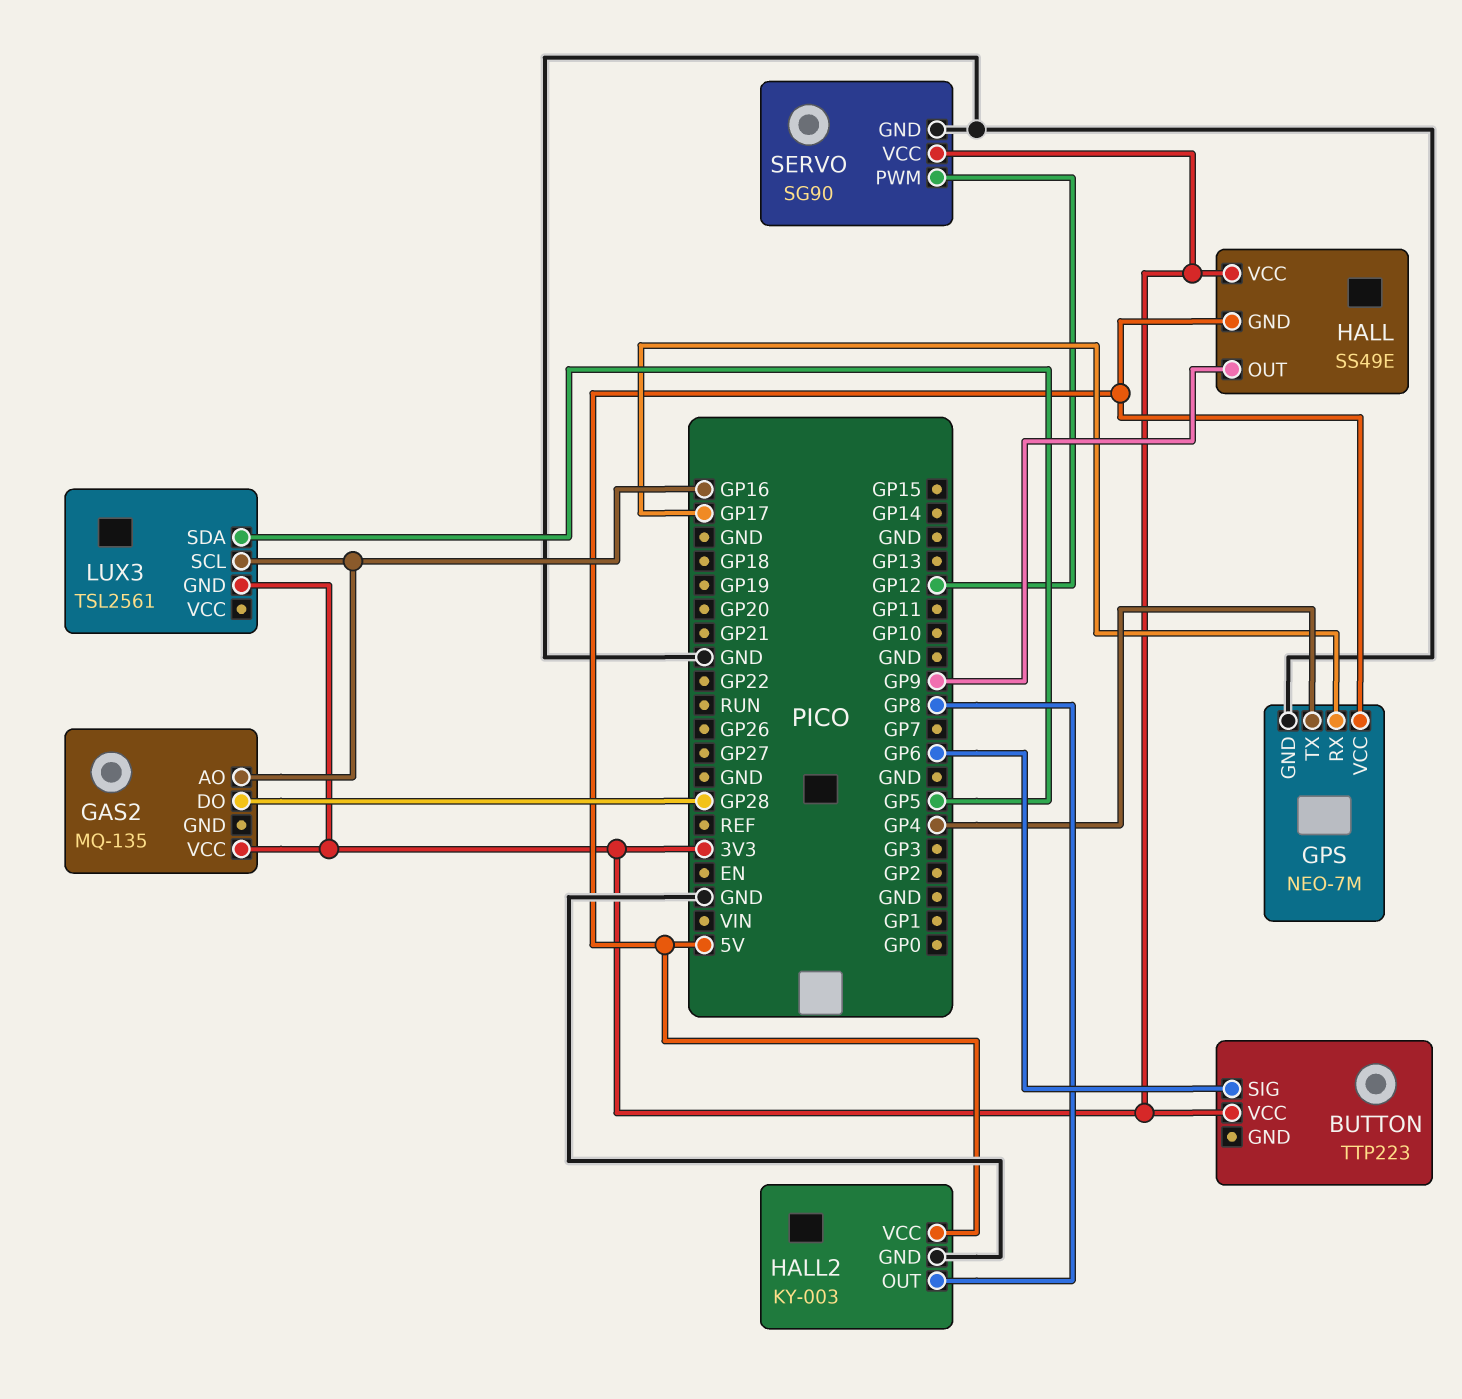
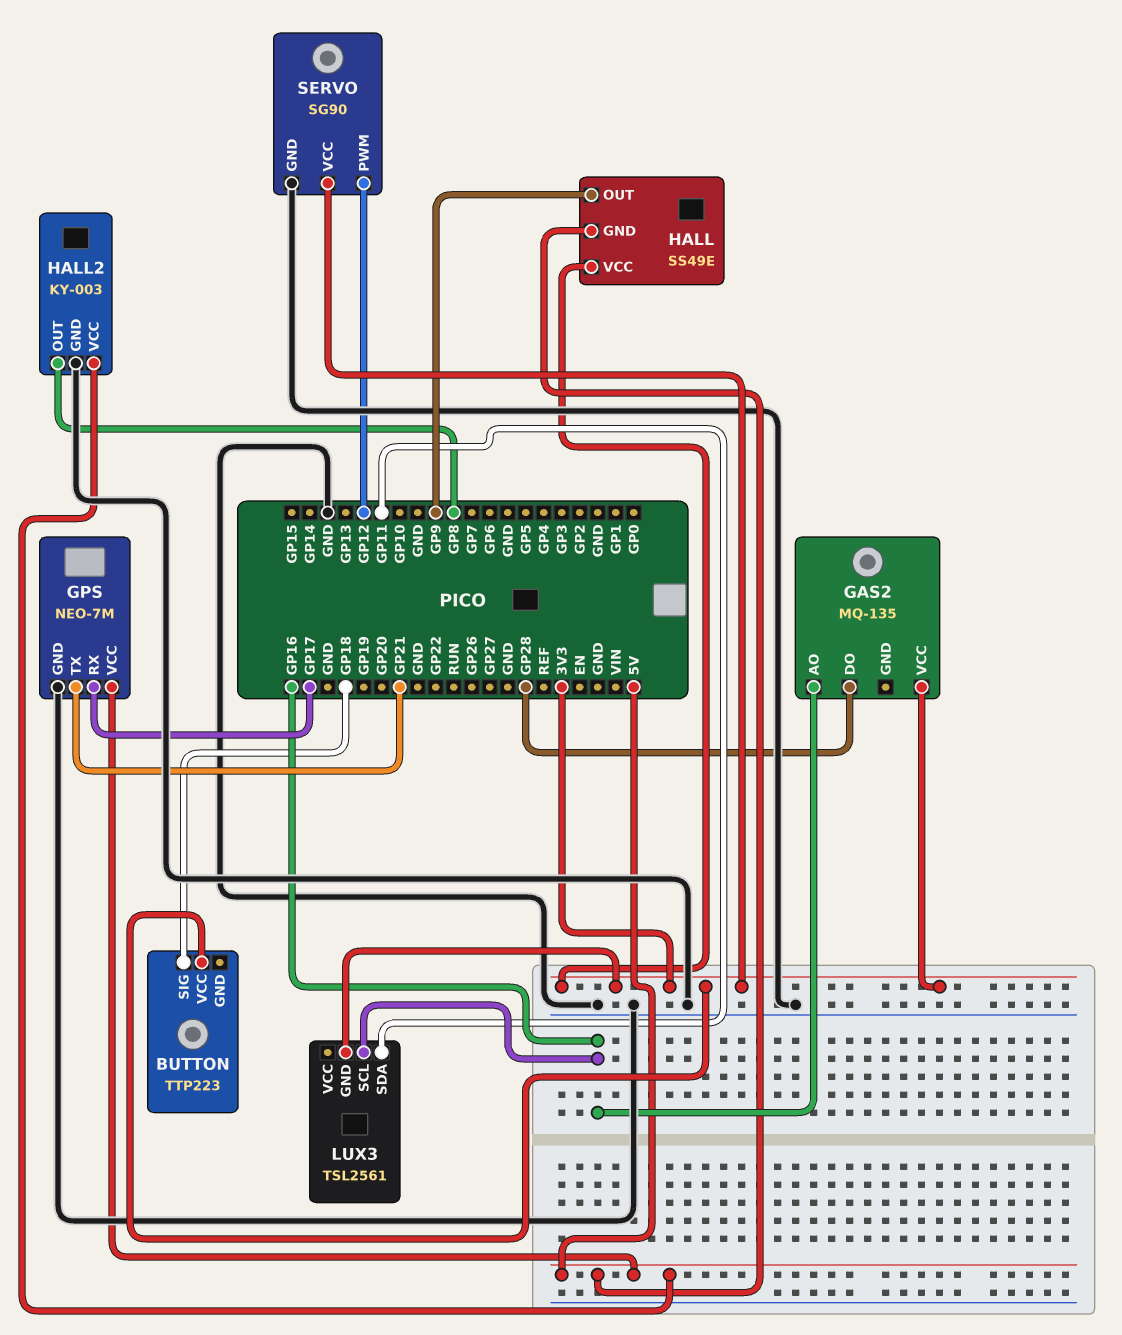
BUTTON pin SIG: GP6 -> GP18
GPS pin TX: GP4 -> GP21
LUX3 pin SDA: GP5 -> GP11

